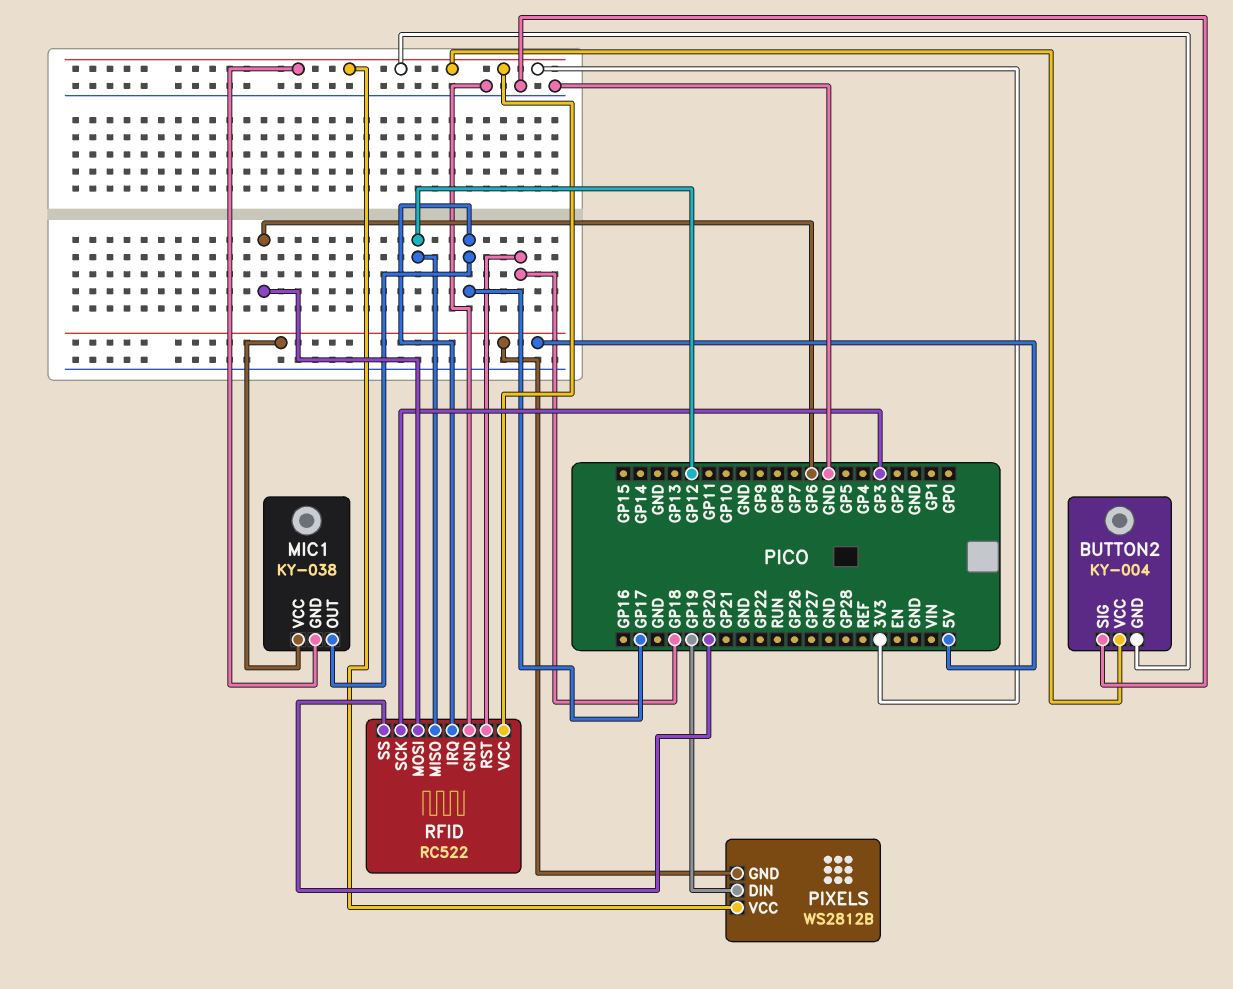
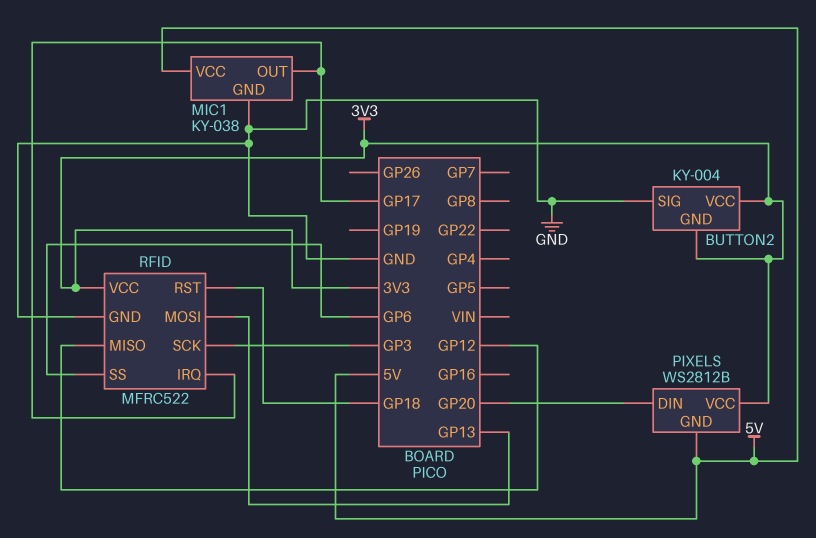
MIC1 pin GND: 3V3 -> GND
PIXELS pin DIN: GP19 -> GP20
RFID: RC522 -> MFRC522
RFID pin MOSI: GP6 -> GP13
RFID pin SS: GP20 -> GP6

